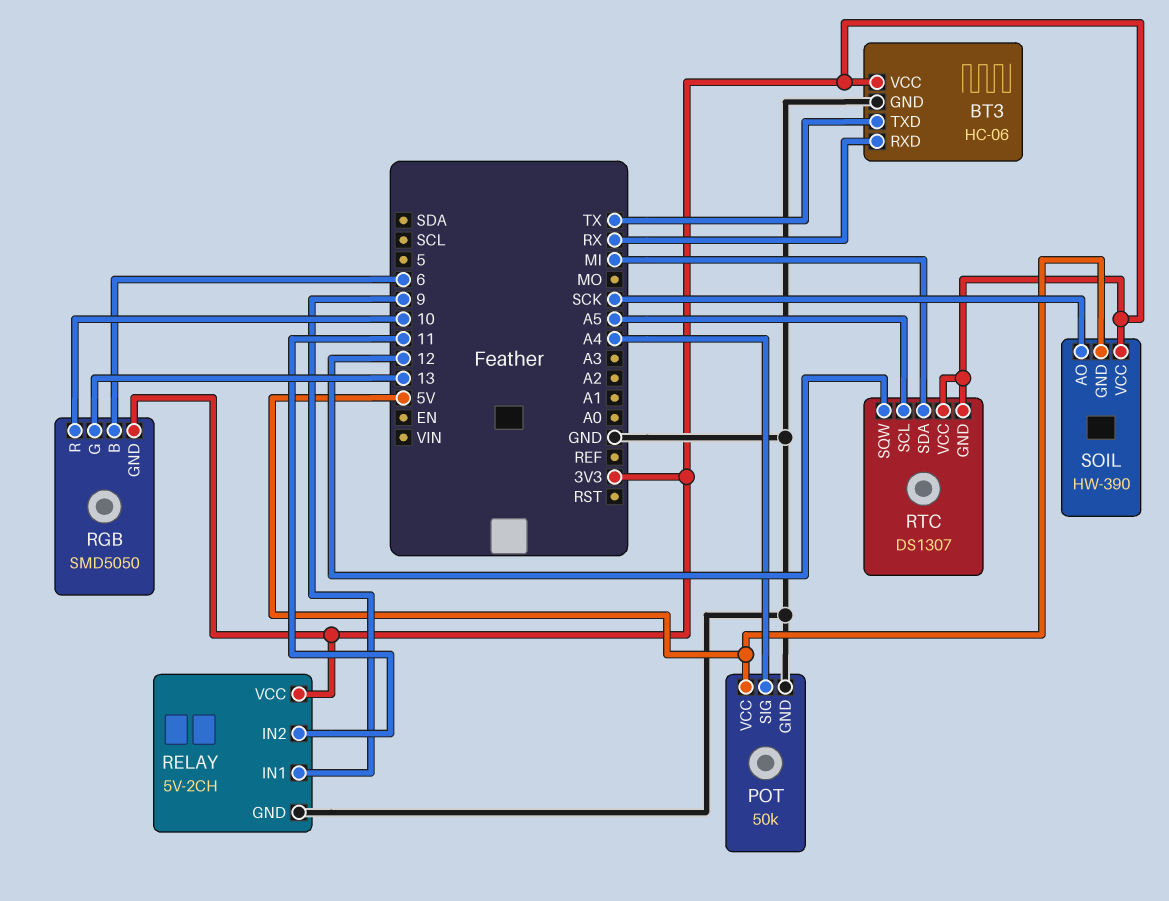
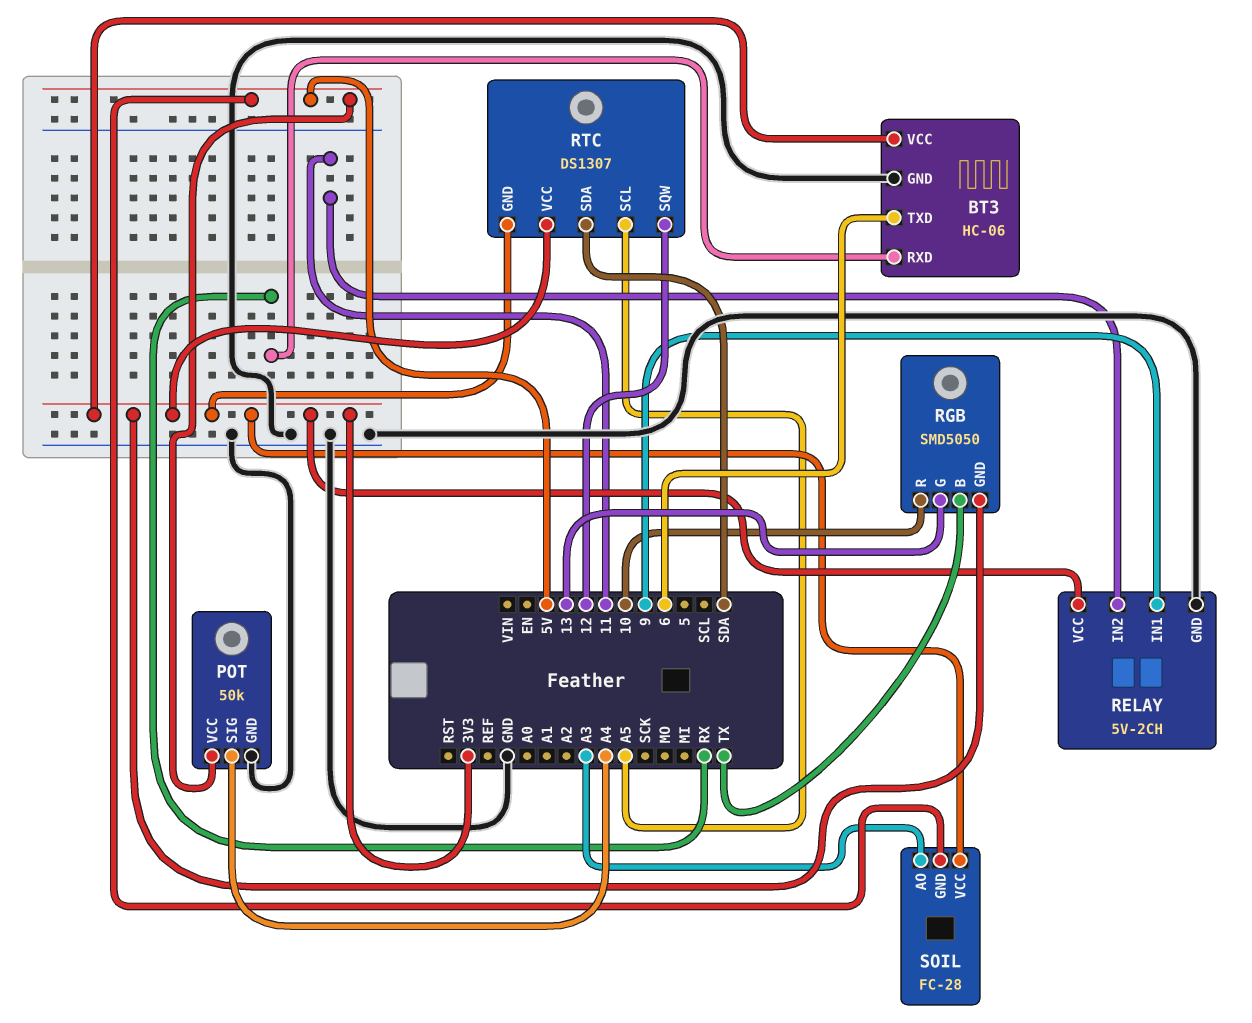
BT3 pin TXD: TX -> 6
RGB pin B: 6 -> TX
RTC pin SDA: MI -> SDA
SOIL: HW-390 -> FC-28
SOIL pin AO: SCK -> A3

